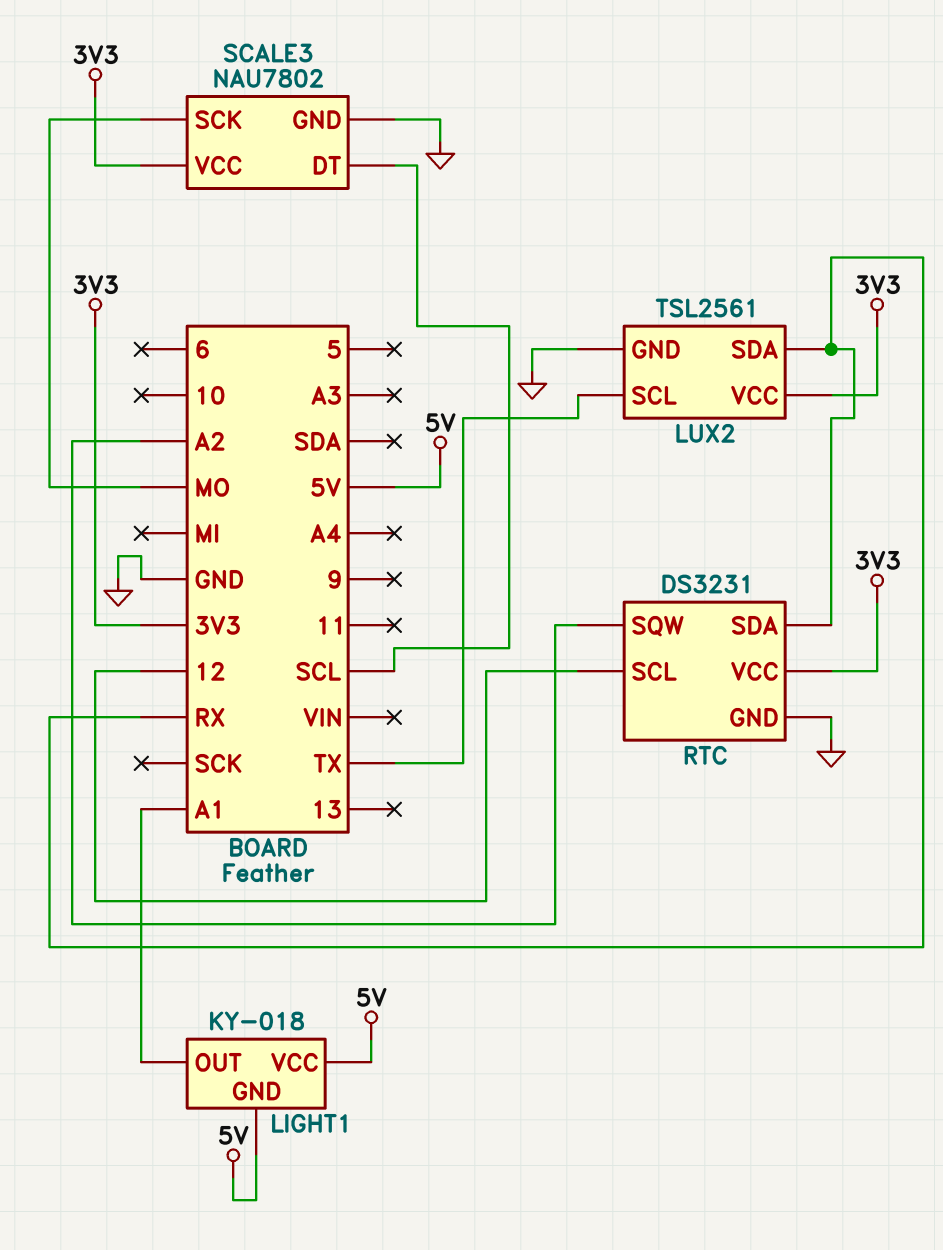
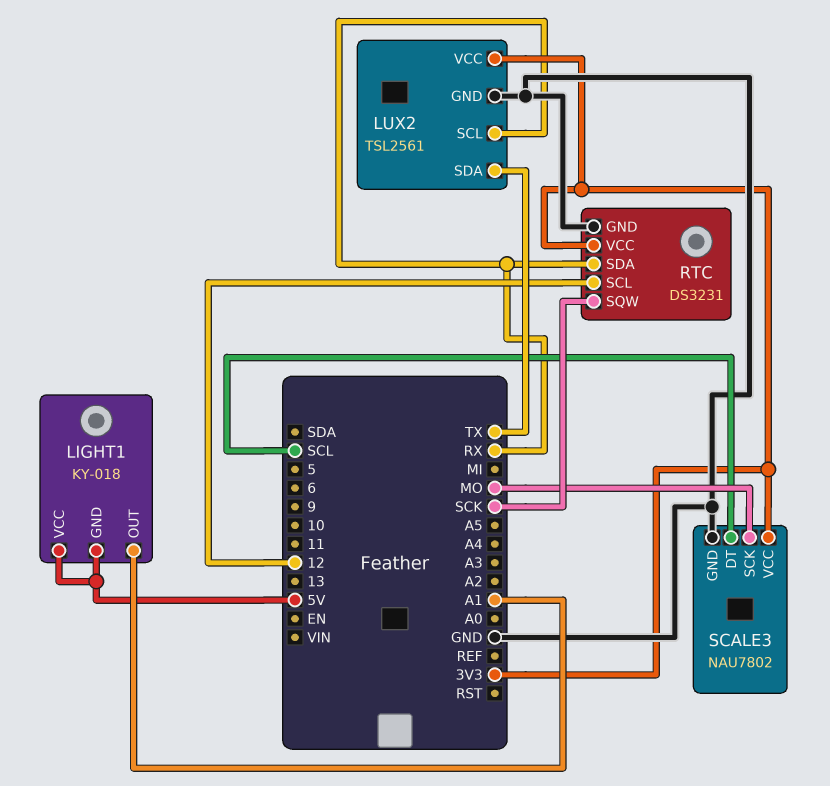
LUX2 pin SCL: TX -> RX
LUX2 pin SDA: RX -> TX
RTC pin SQW: A2 -> SCK

